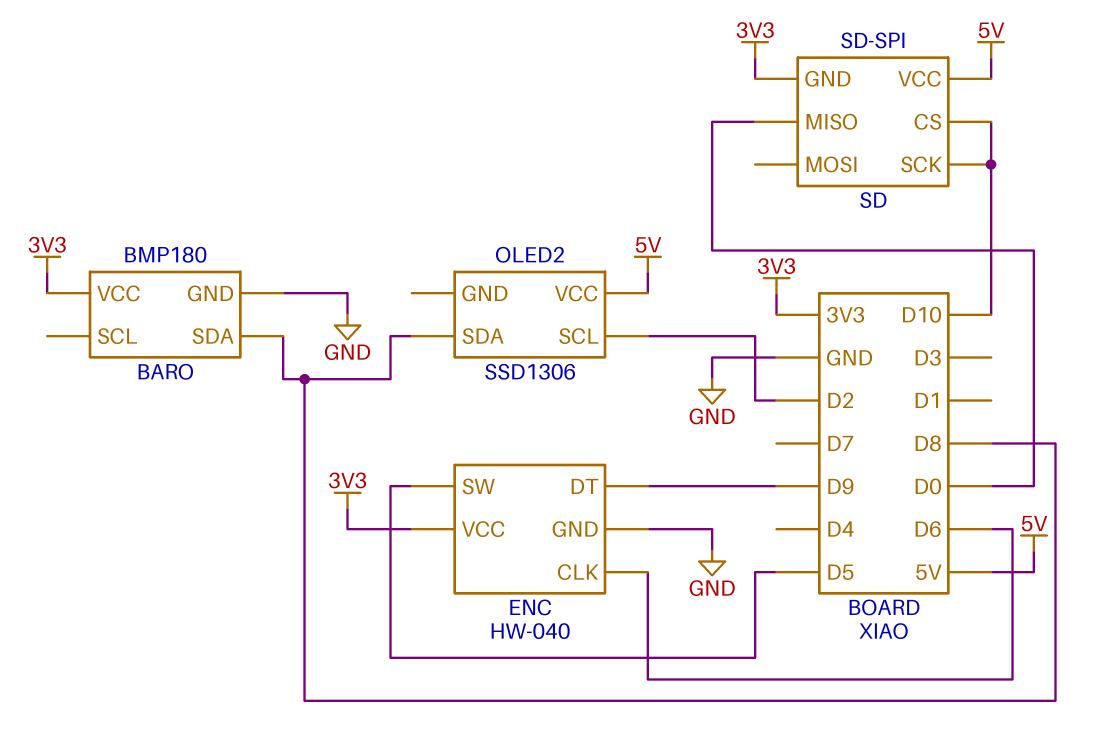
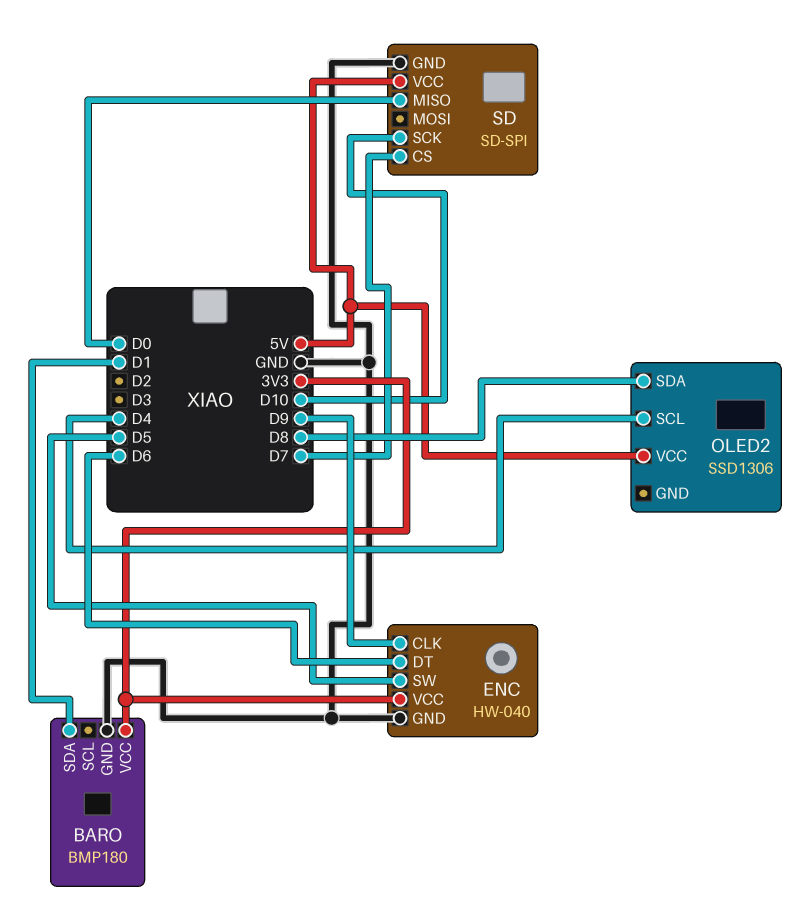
BARO pin SDA: D8 -> D1
ENC pin CLK: D6 -> D9
ENC pin DT: D9 -> D6
OLED2 pin SCL: D2 -> D4
SD pin CS: D10 -> D7
SD pin GND: 3V3 -> GND

